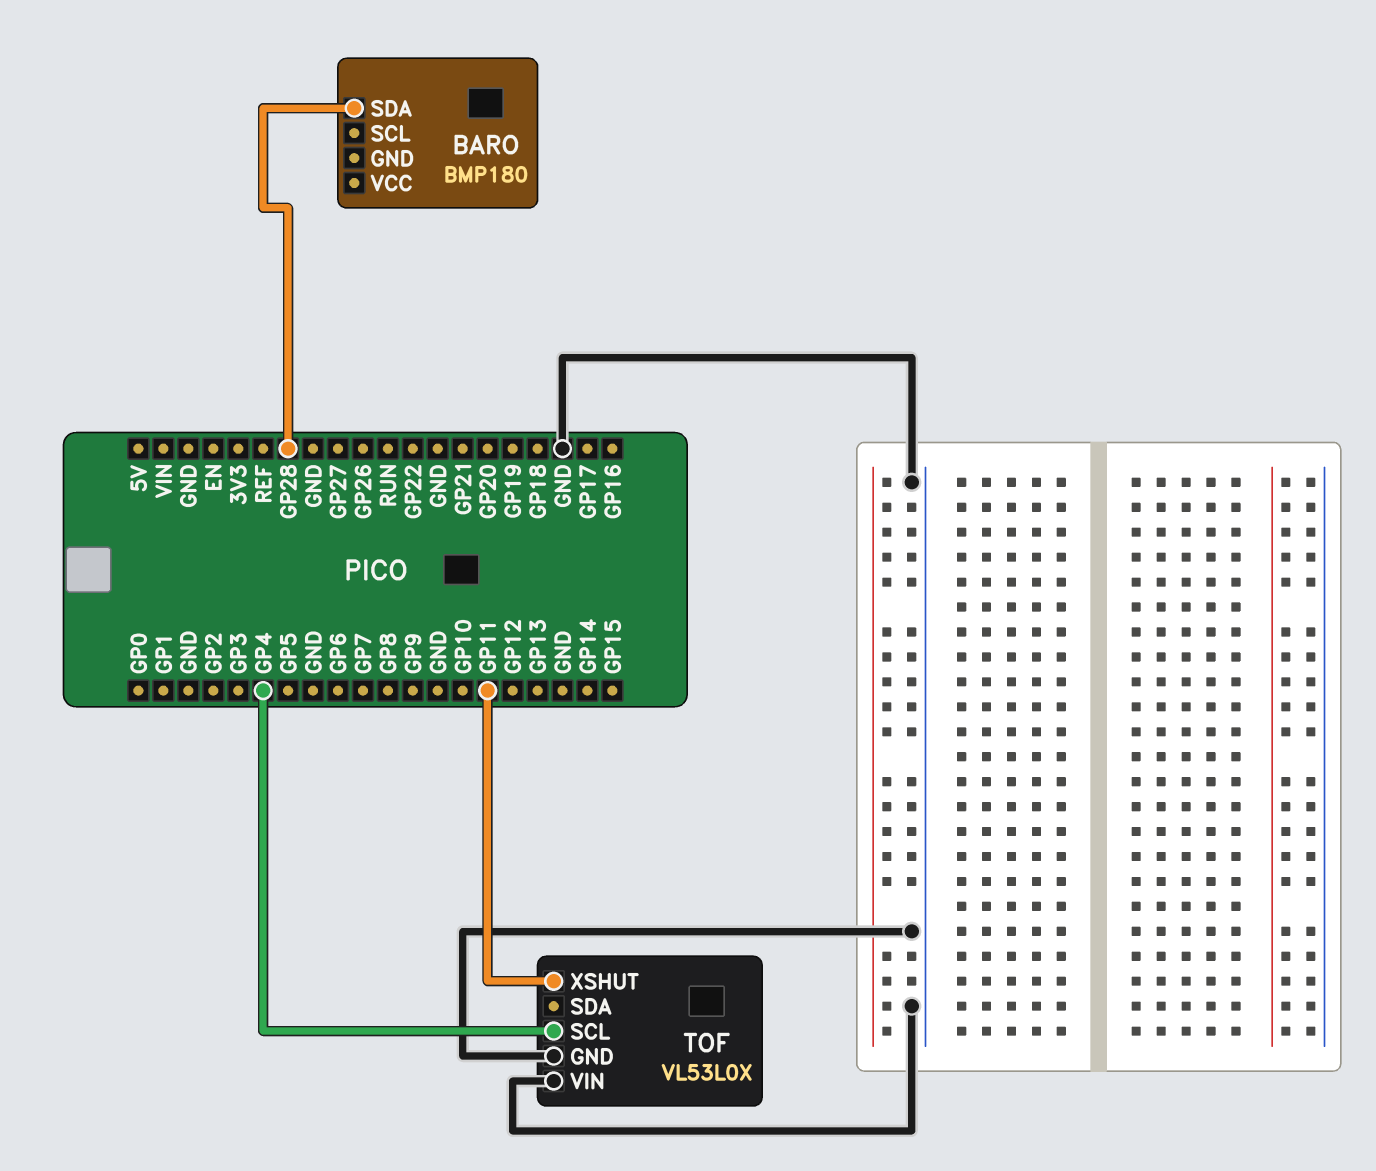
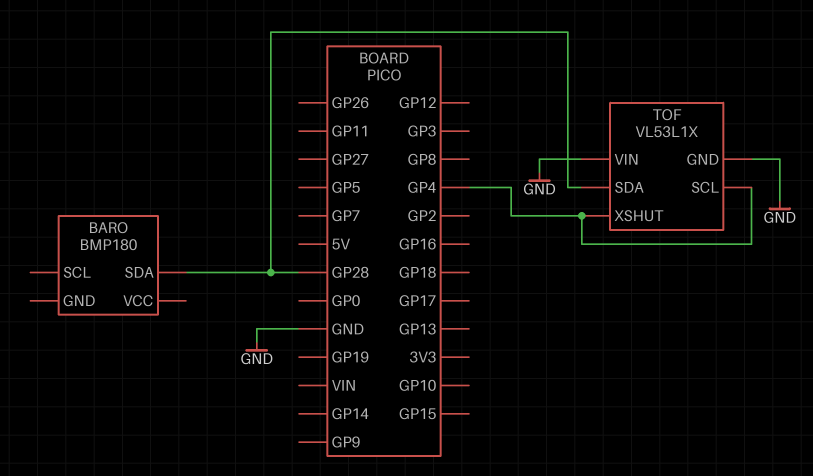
TOF: VL53L0X -> VL53L1X
TOF pin SDA: none -> GP28
TOF pin XSHUT: GP11 -> GP4

